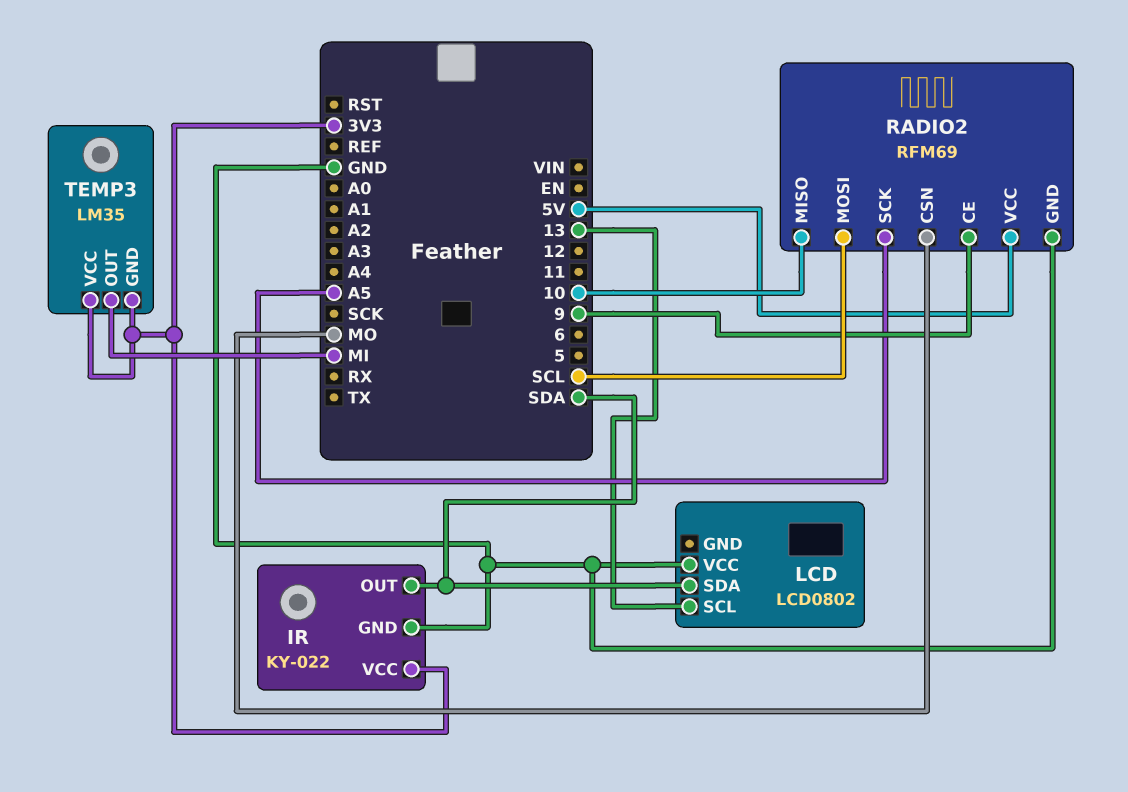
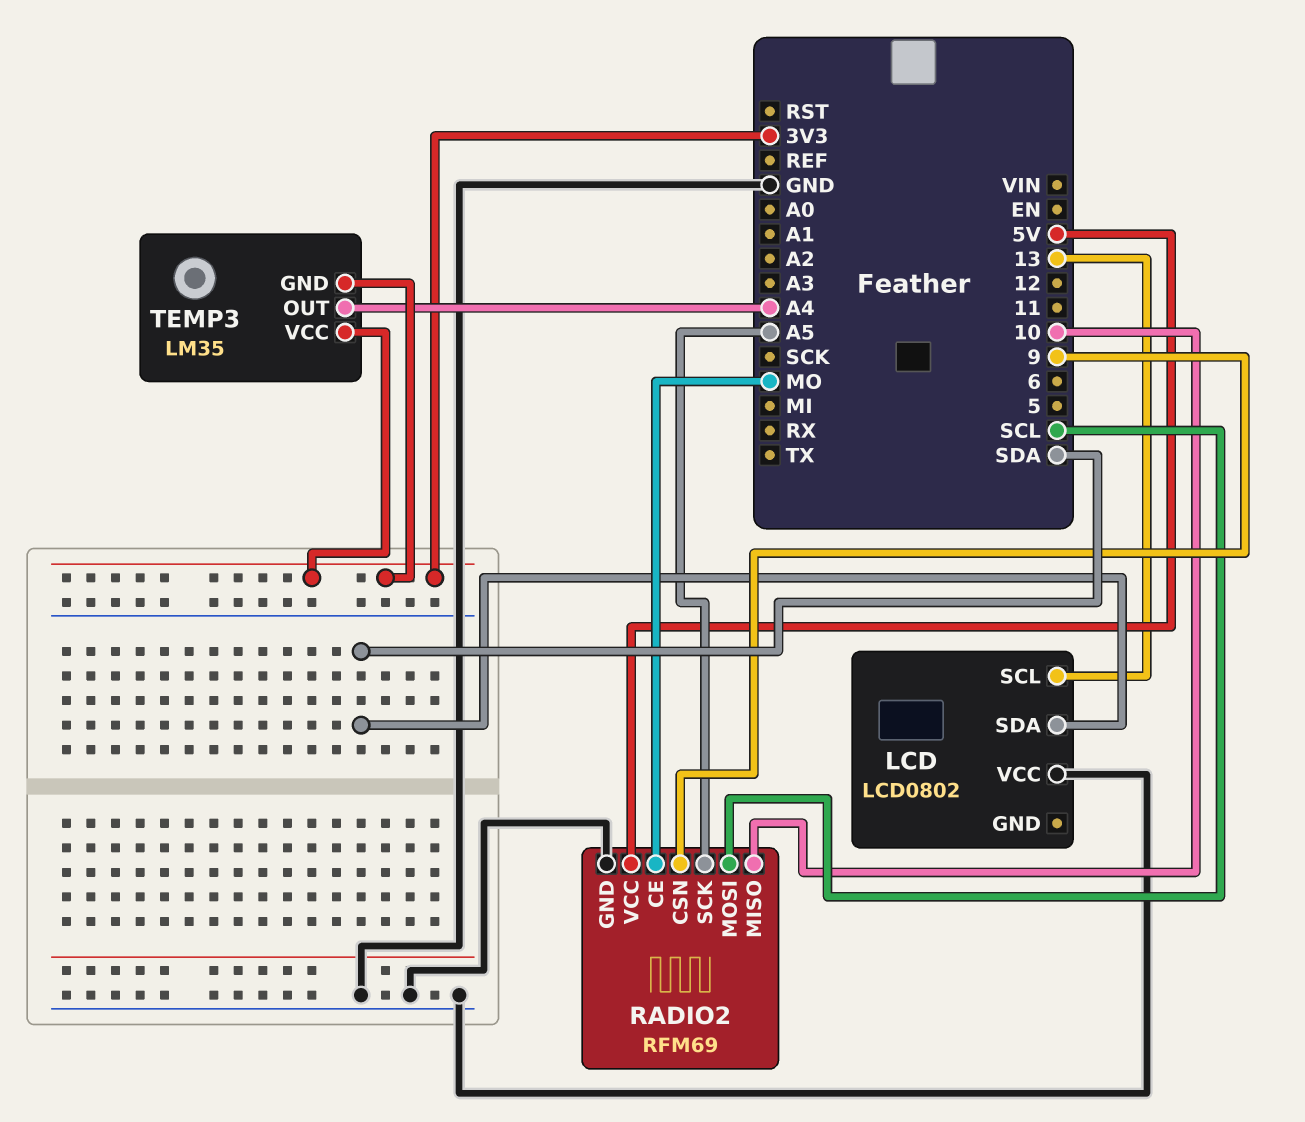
IR: KY-022 -> none
IR pin GND: GND -> none
IR pin OUT: SDA -> none
IR pin VCC: 3V3 -> none
RADIO2 pin CE: 9 -> MO
RADIO2 pin CSN: MO -> 9
TEMP3 pin OUT: MI -> A4

